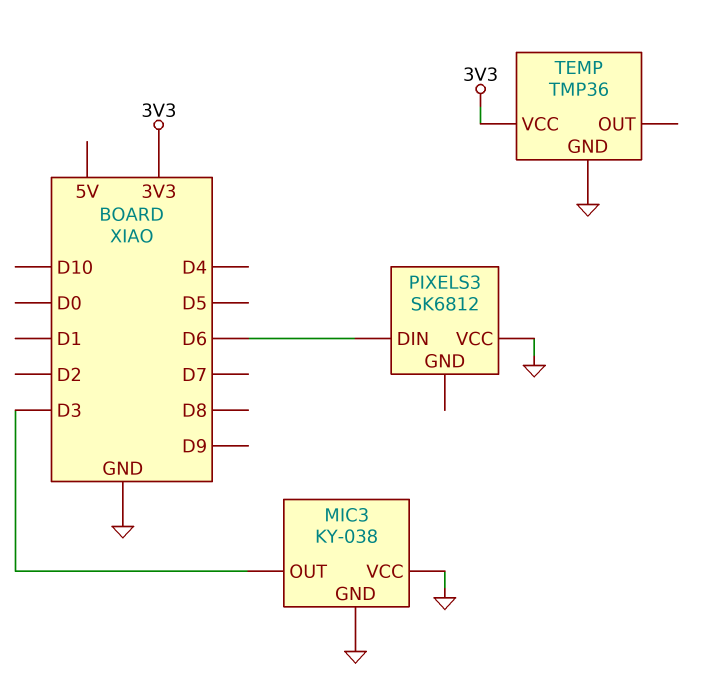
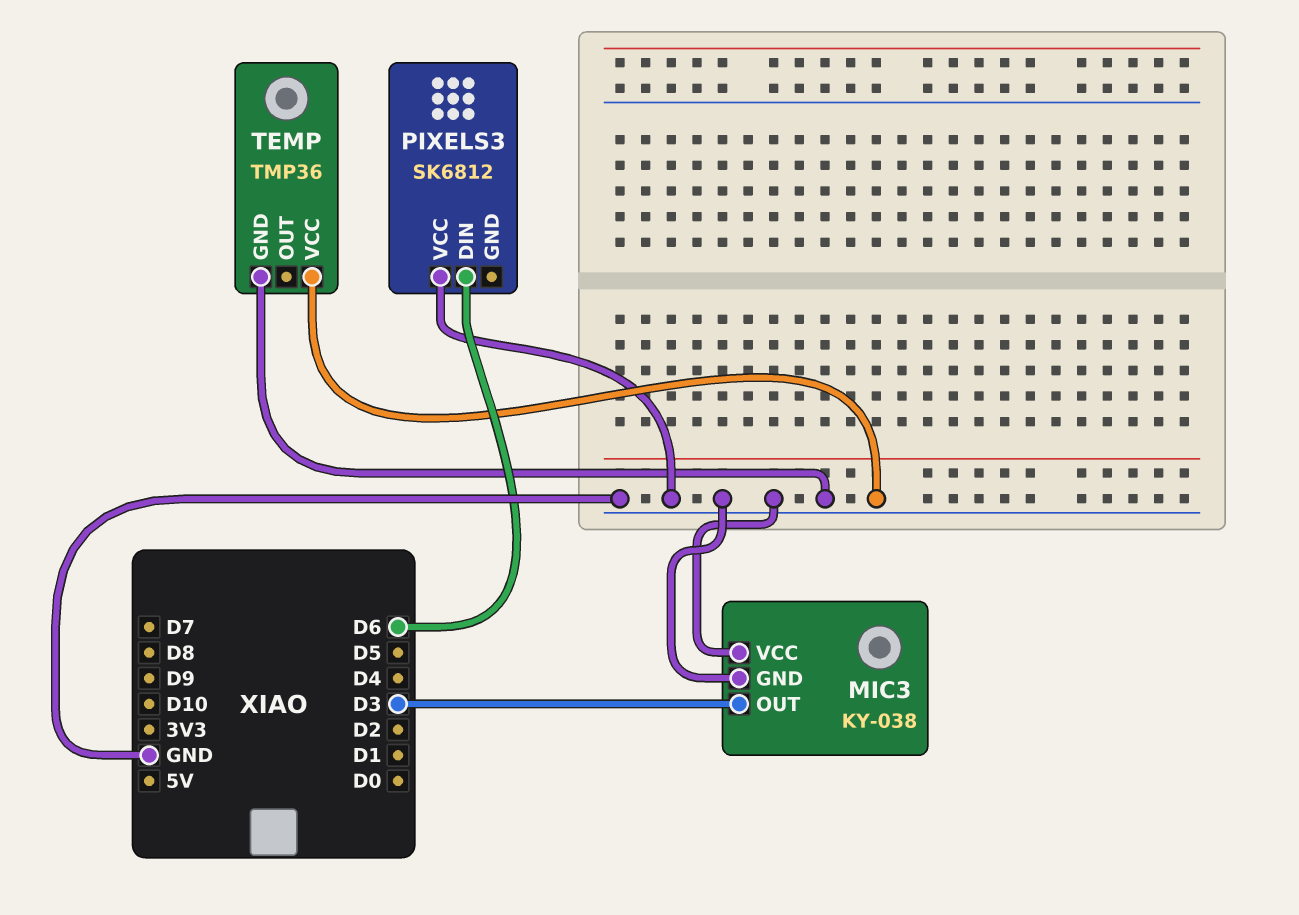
TEMP pin VCC: 3V3 -> GND

